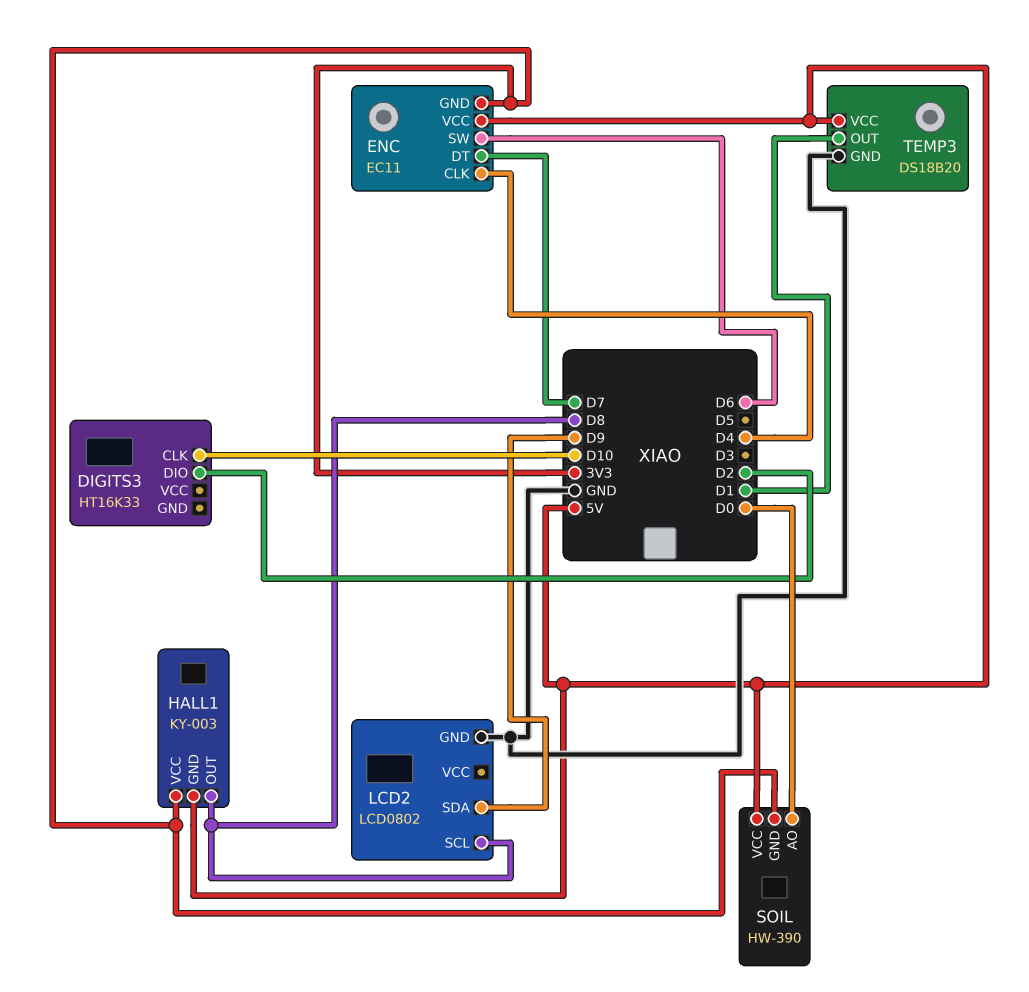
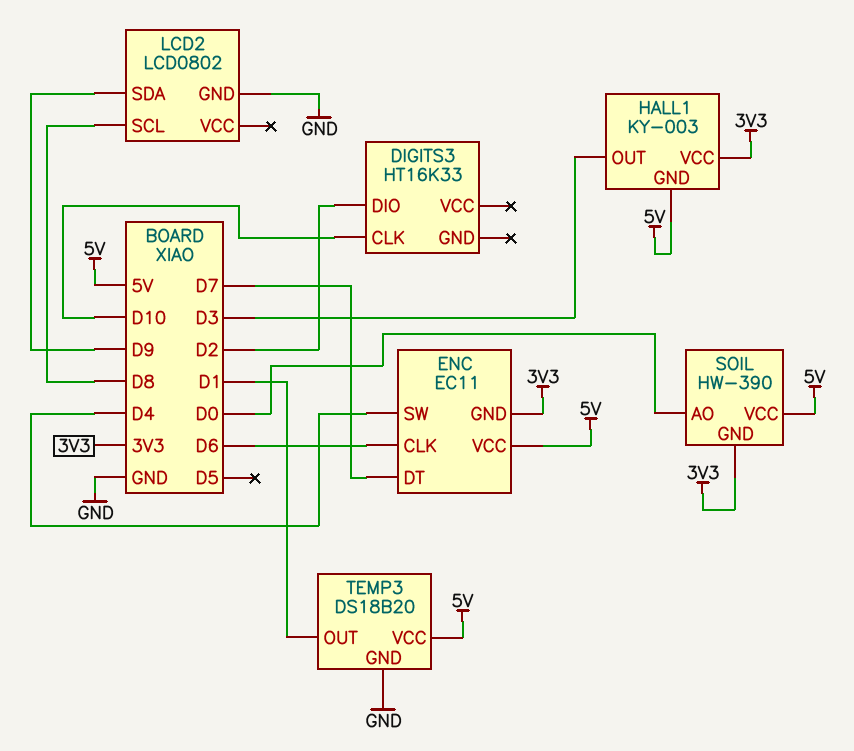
ENC pin CLK: D4 -> D6
ENC pin SW: D6 -> D4
HALL1 pin OUT: D8 -> D3

